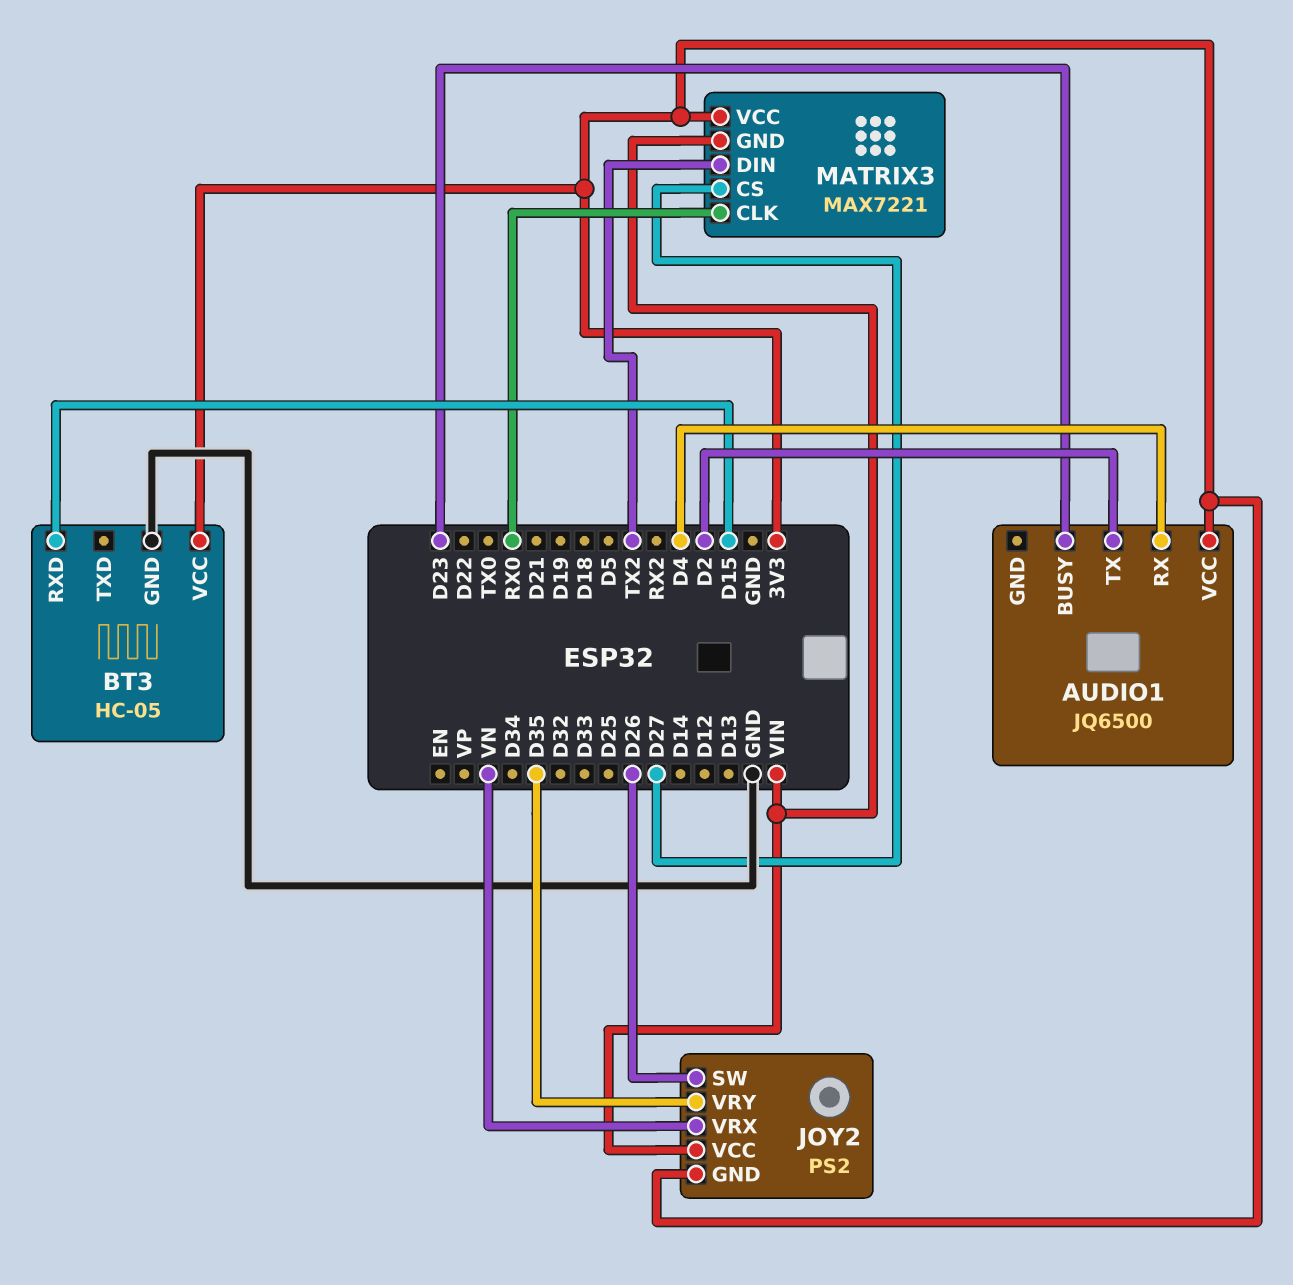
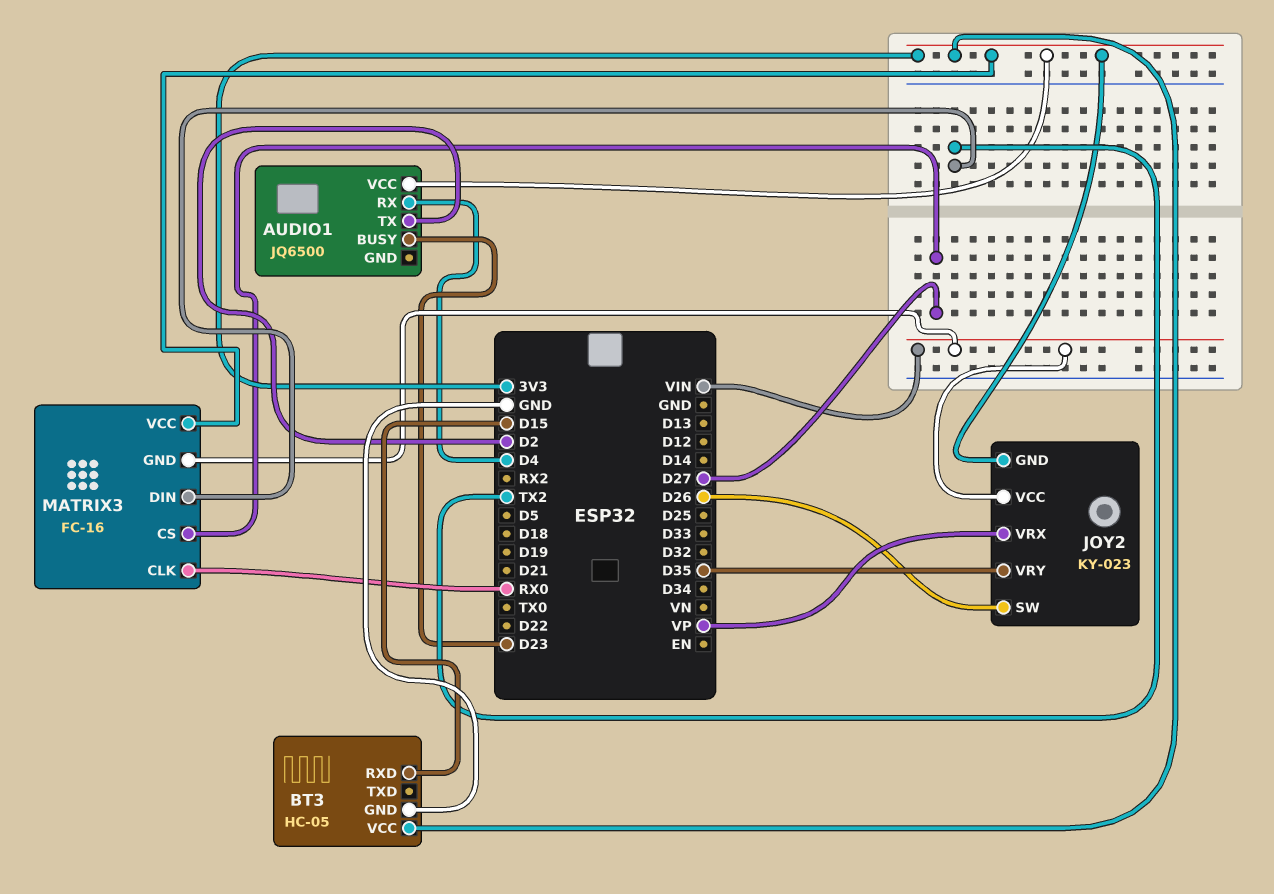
JOY2: PS2 -> KY-023
JOY2 pin VRX: VN -> VP
MATRIX3: MAX7221 -> FC-16

